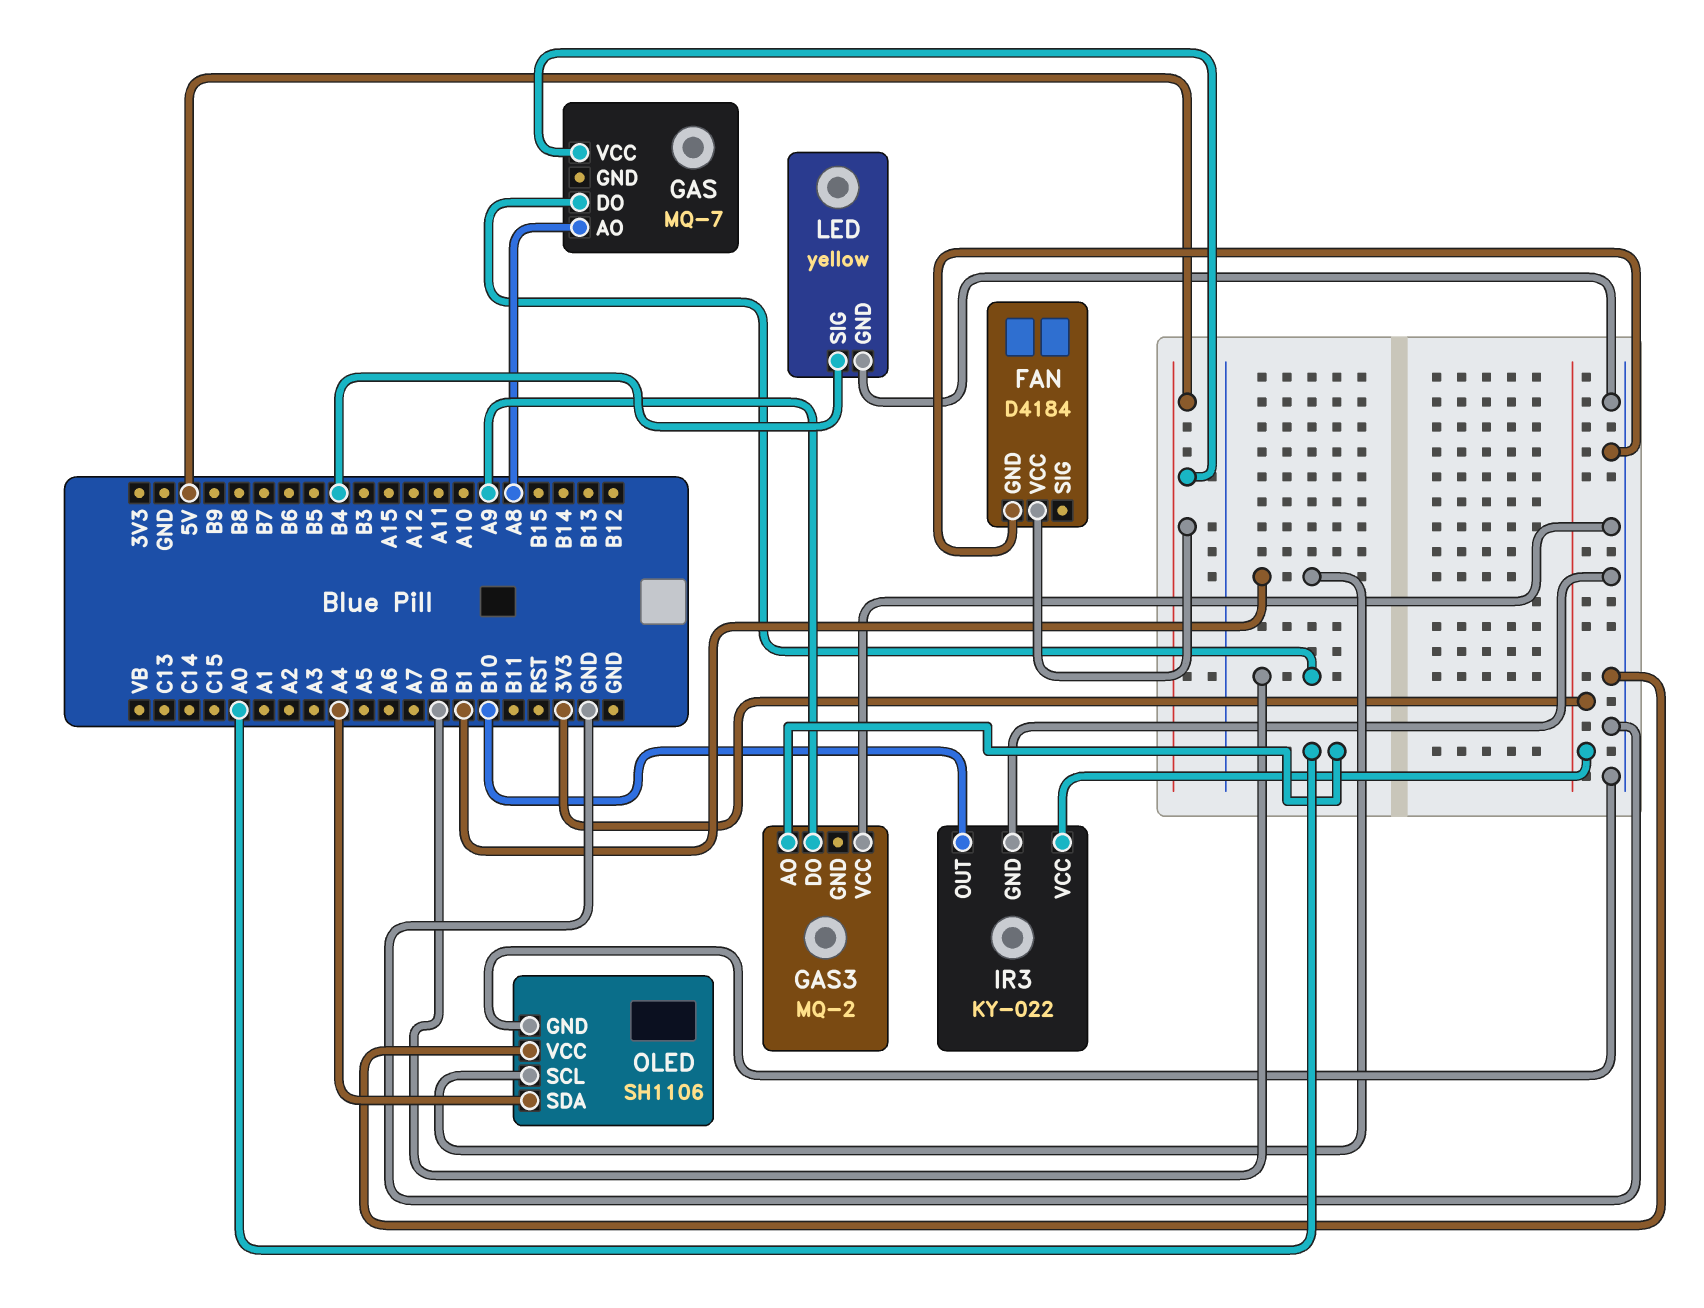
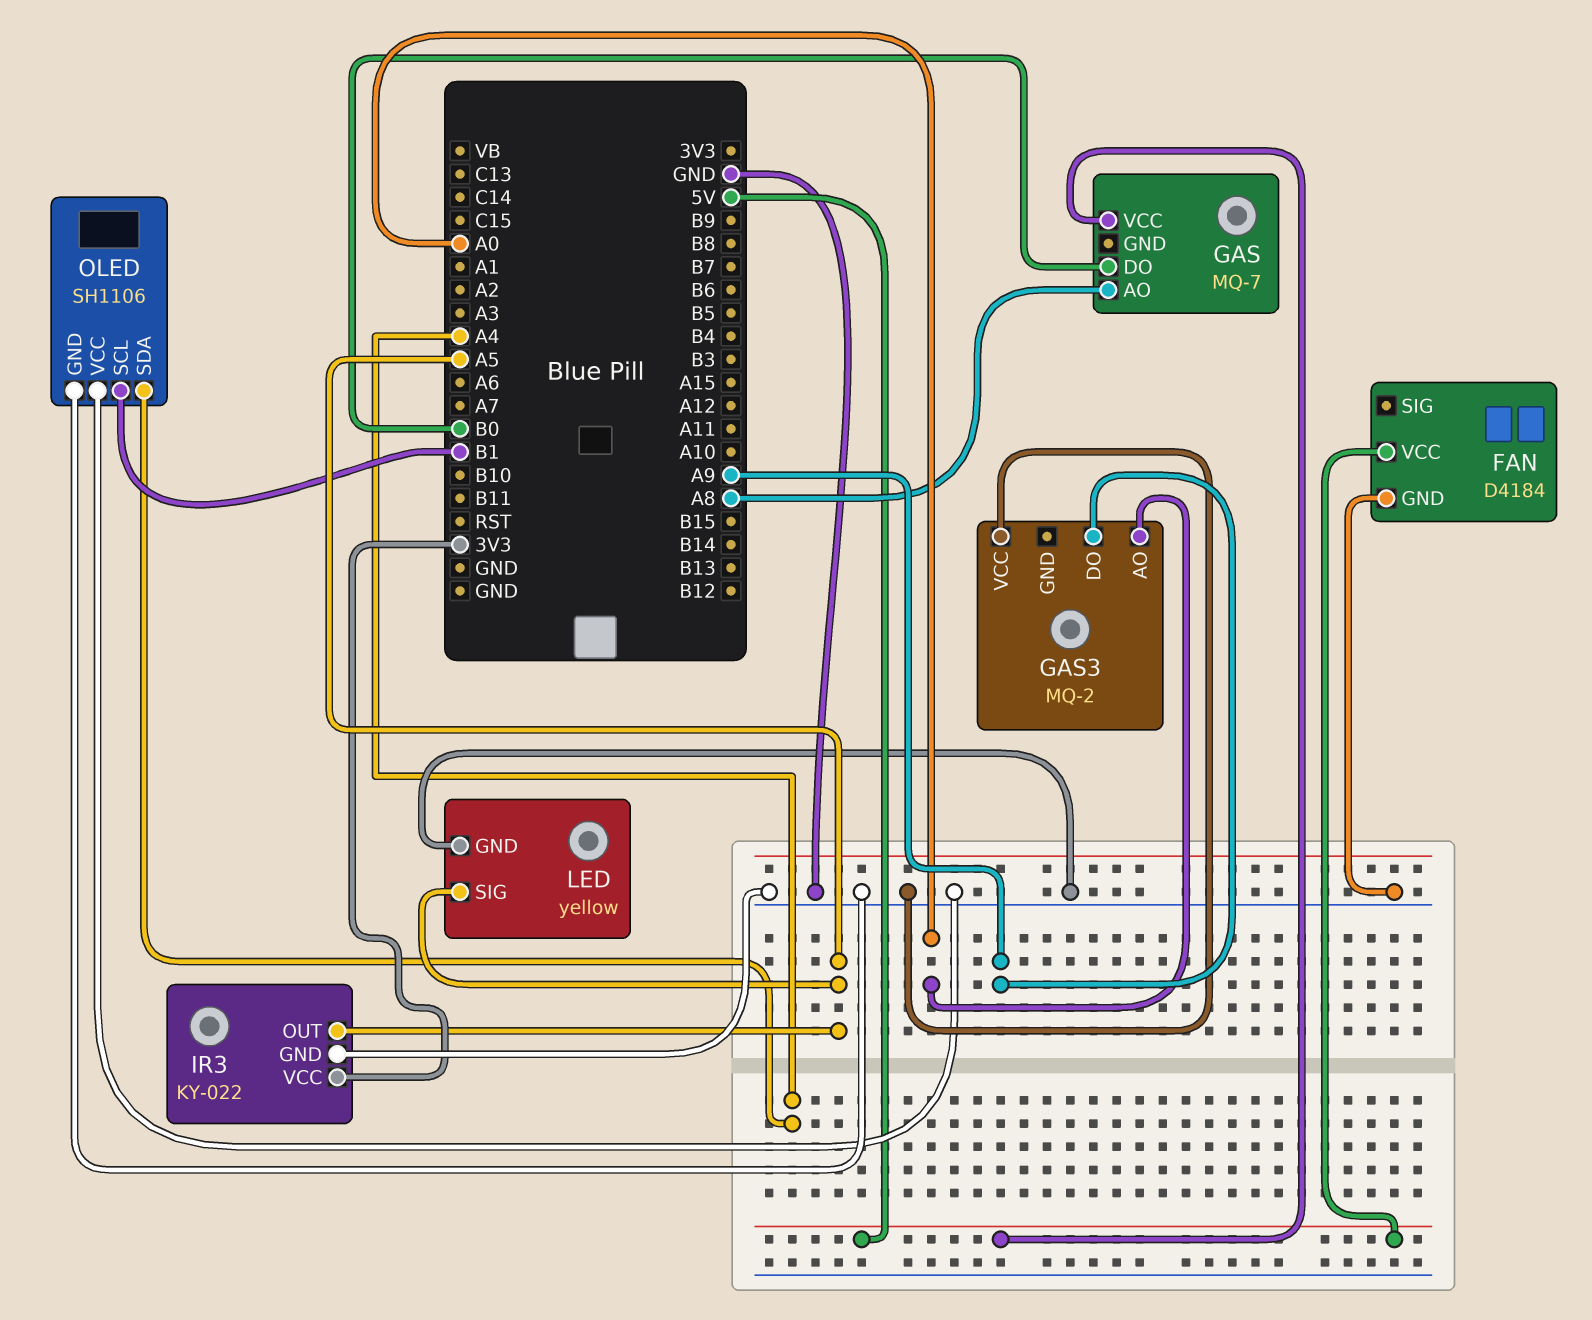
IR3 pin OUT: B10 -> A5
LED pin SIG: B4 -> A5

